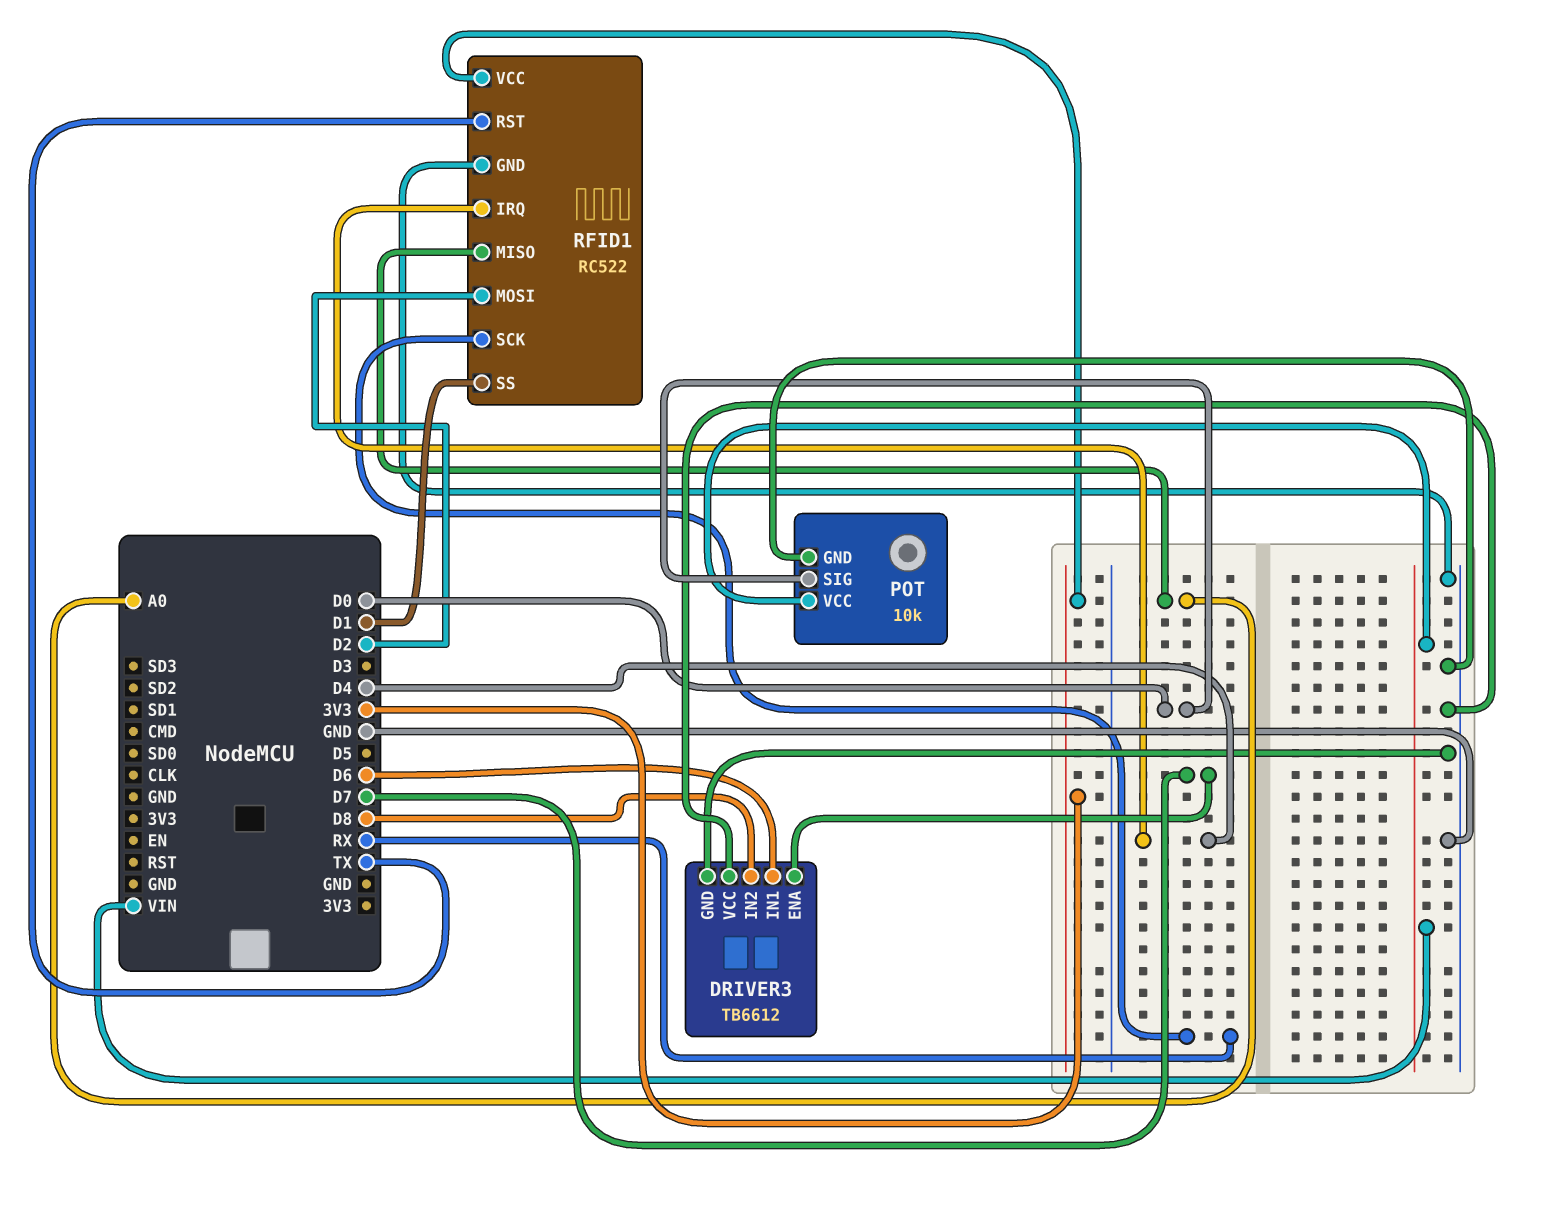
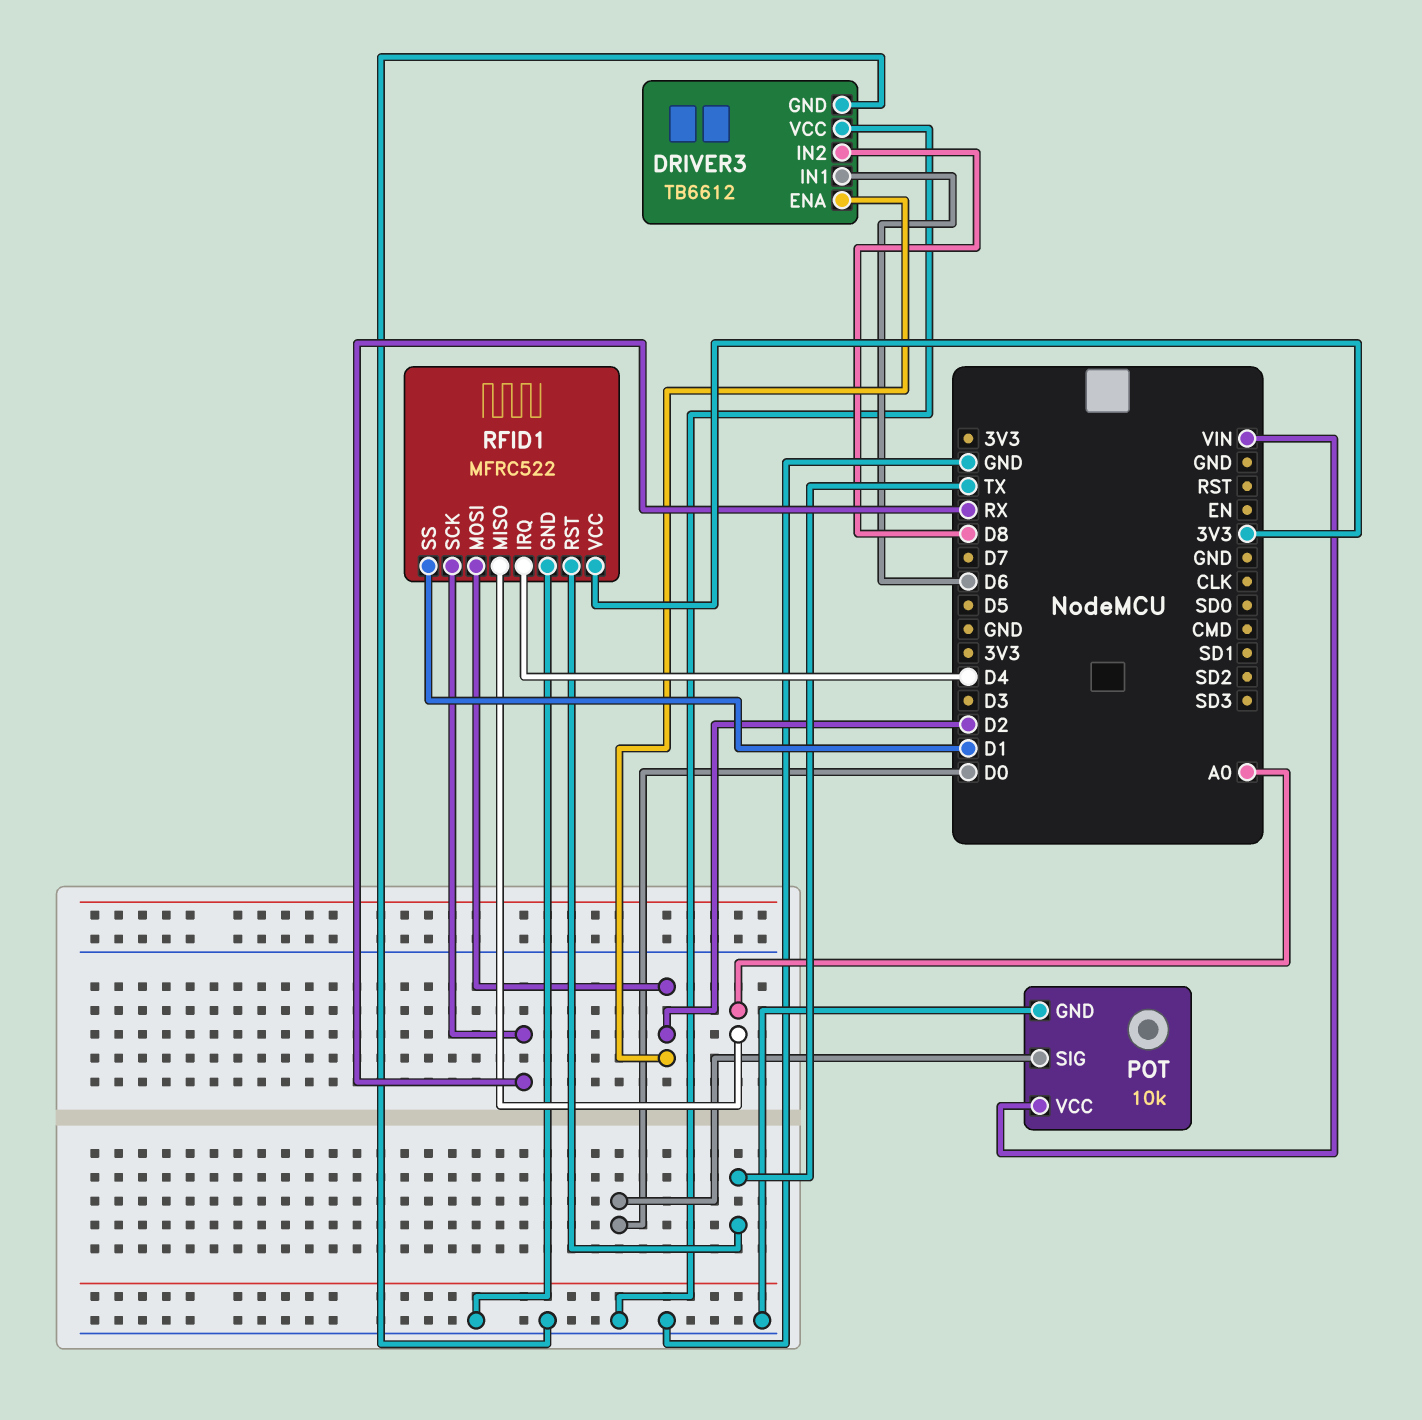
DRIVER3 pin ENA: D7 -> D2
RFID1: RC522 -> MFRC522

